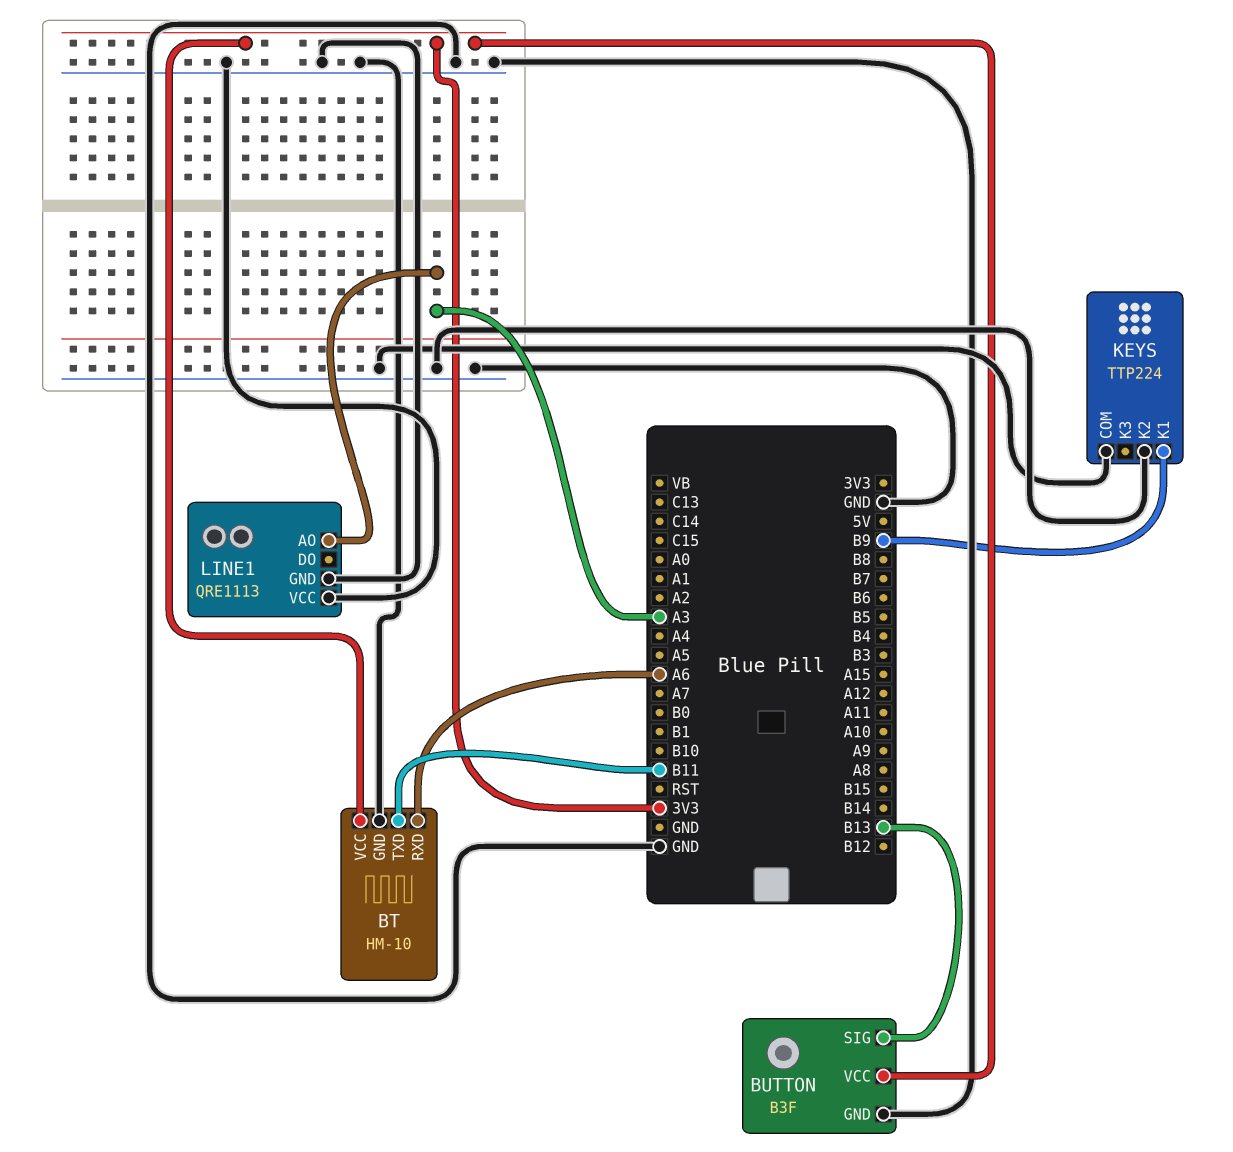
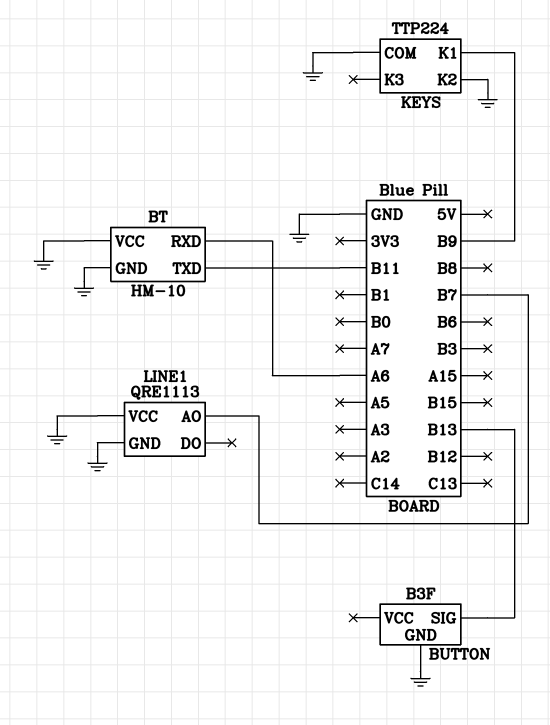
BT pin VCC: 3V3 -> GND
BUTTON pin VCC: 3V3 -> none
LINE1 pin AO: A3 -> B7

